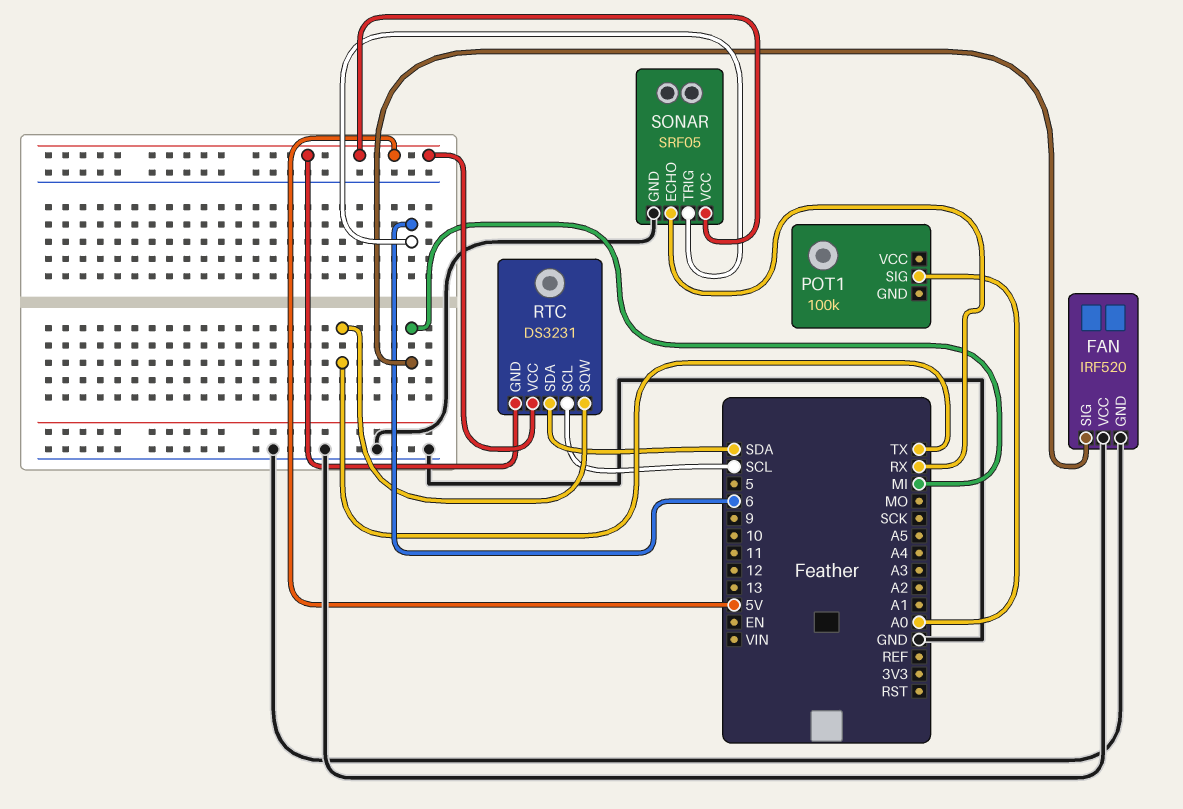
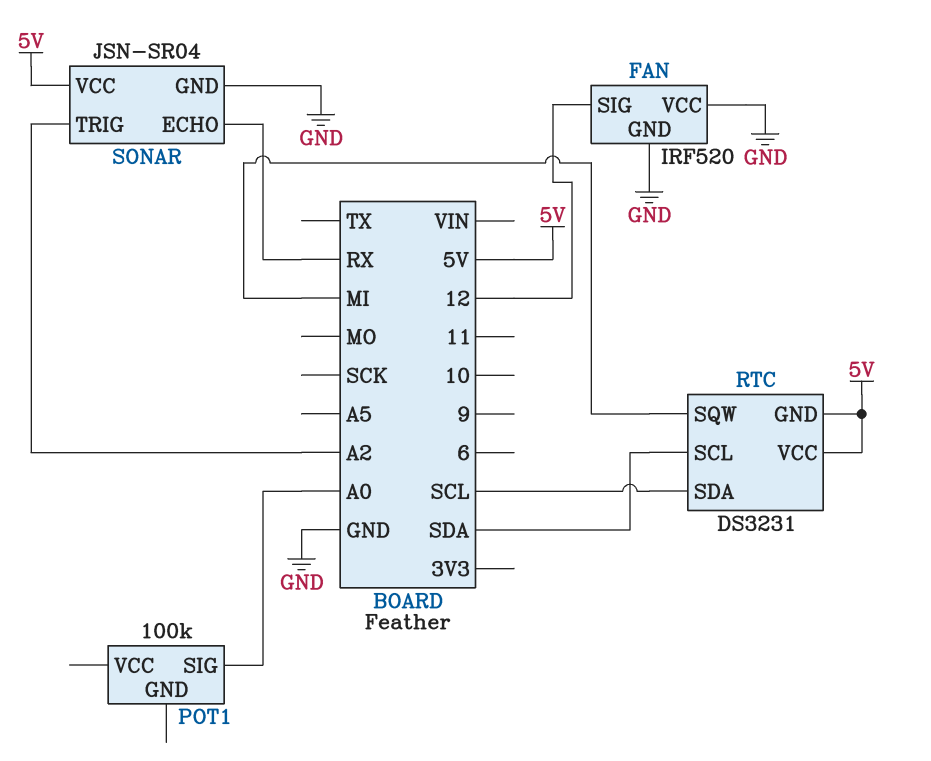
FAN pin SIG: MI -> 12
RTC pin SCL: SCL -> SDA
RTC pin SDA: SDA -> SCL
RTC pin SQW: TX -> MI
SONAR: SRF05 -> JSN-SR04
SONAR pin TRIG: 6 -> A2

